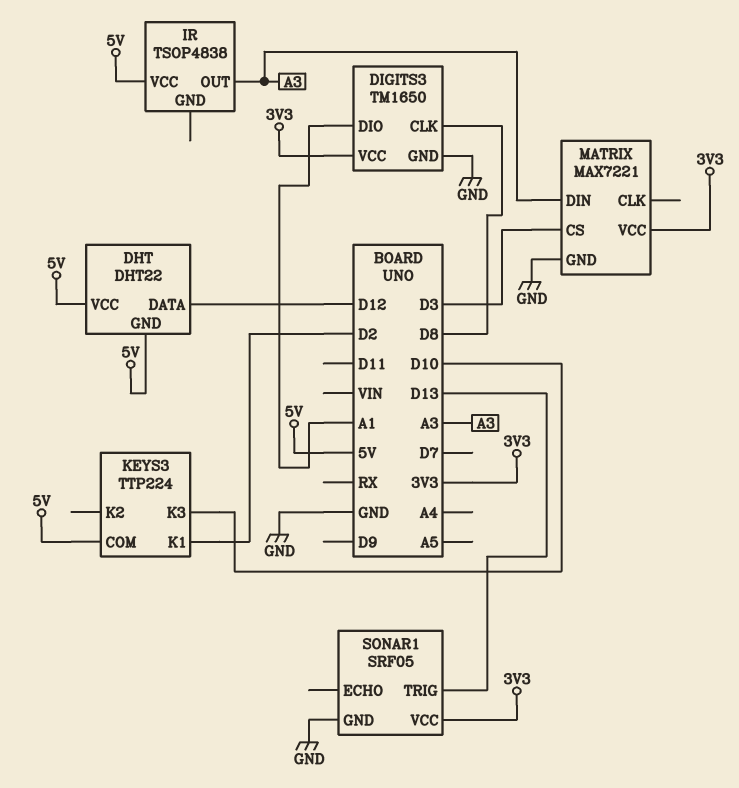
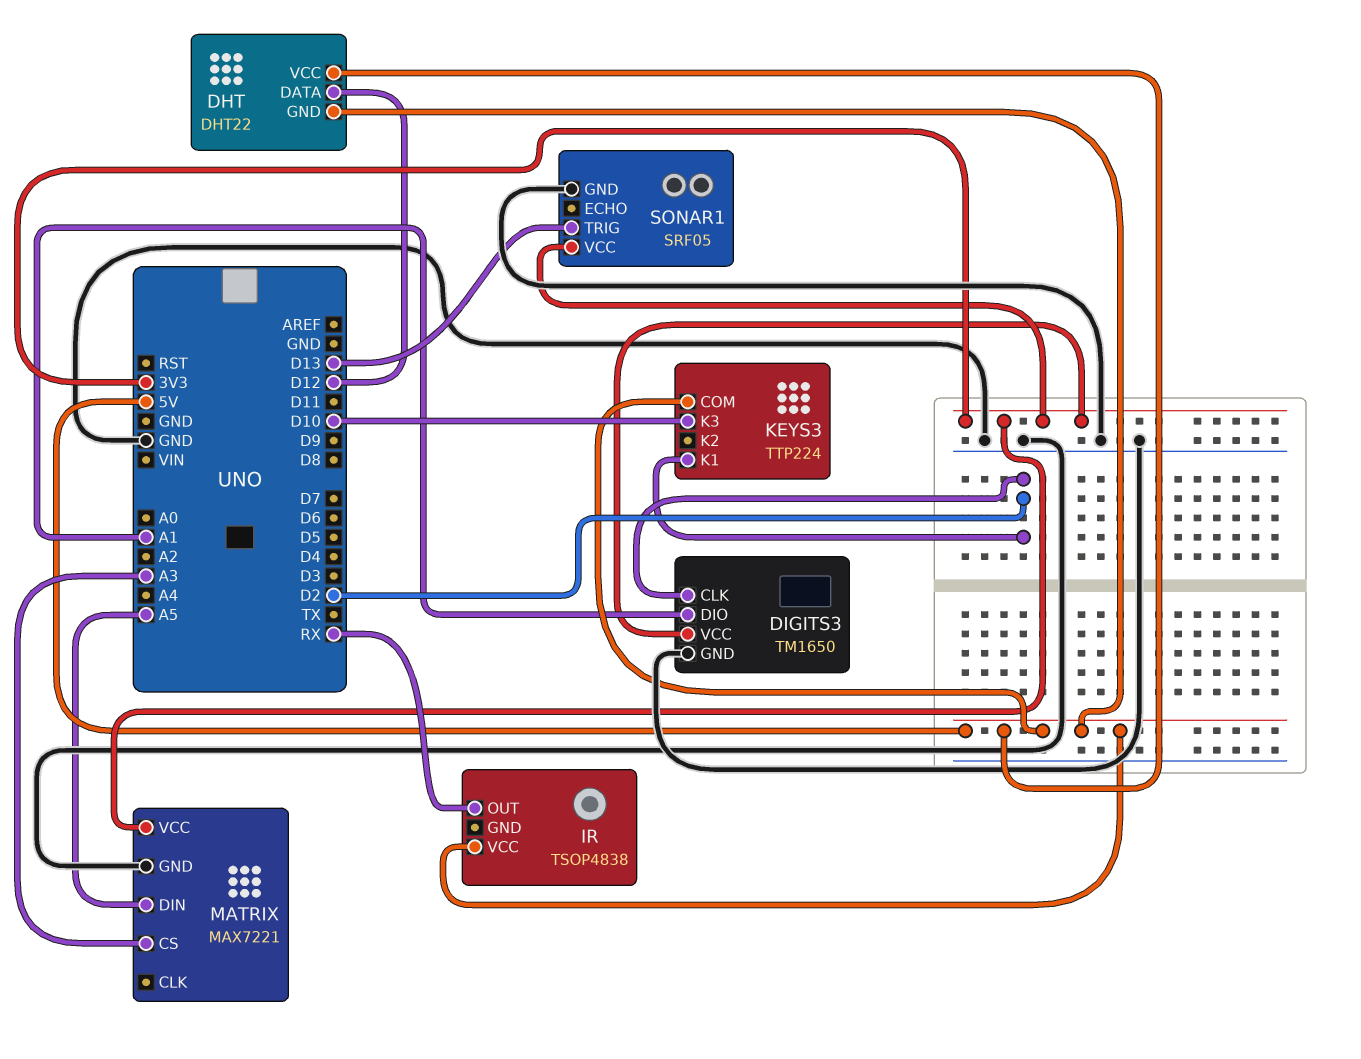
DIGITS3 pin CLK: D8 -> D2
IR pin OUT: A3 -> RX
MATRIX pin CS: D3 -> A3
MATRIX pin DIN: A3 -> A5

